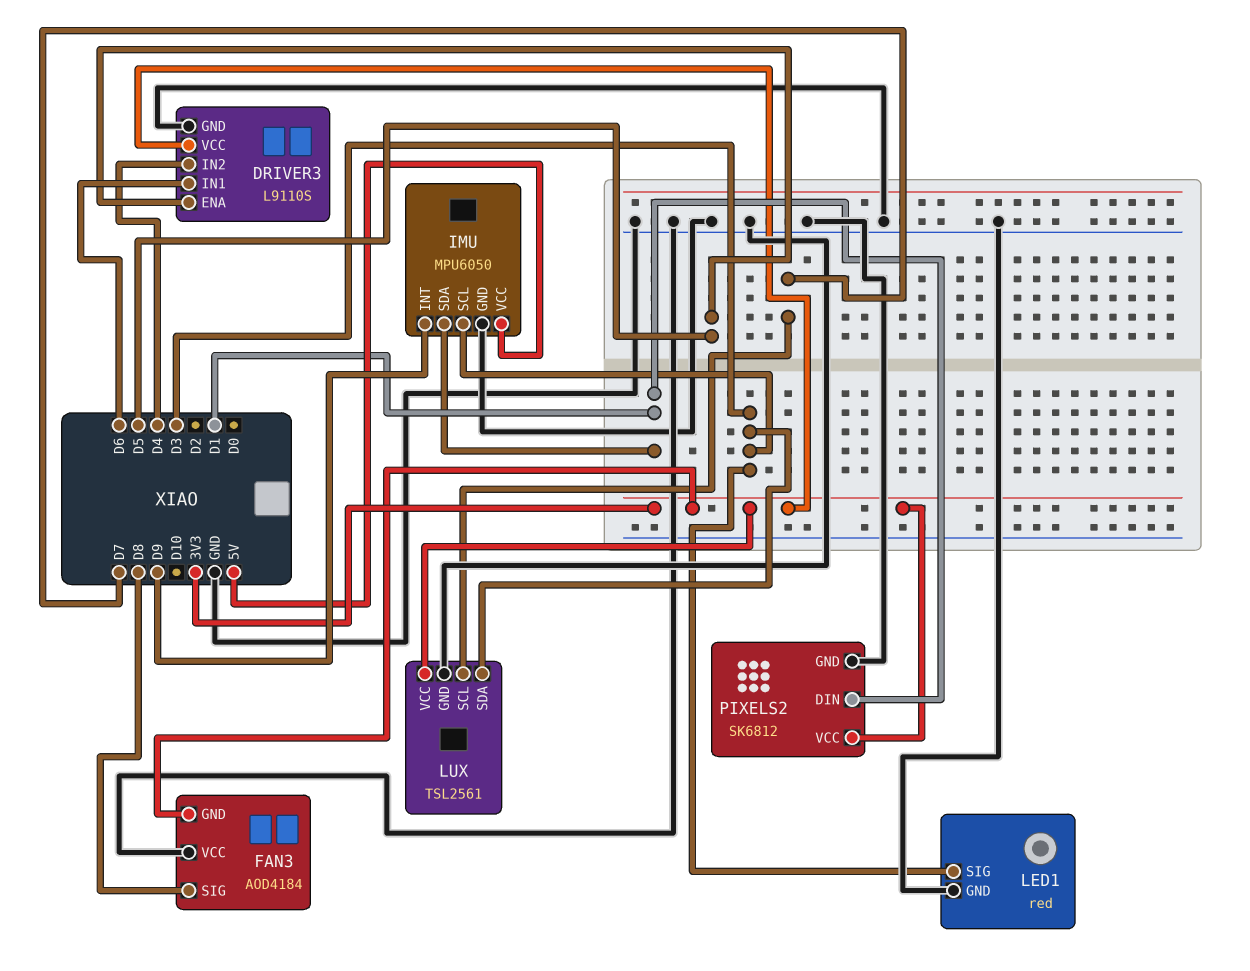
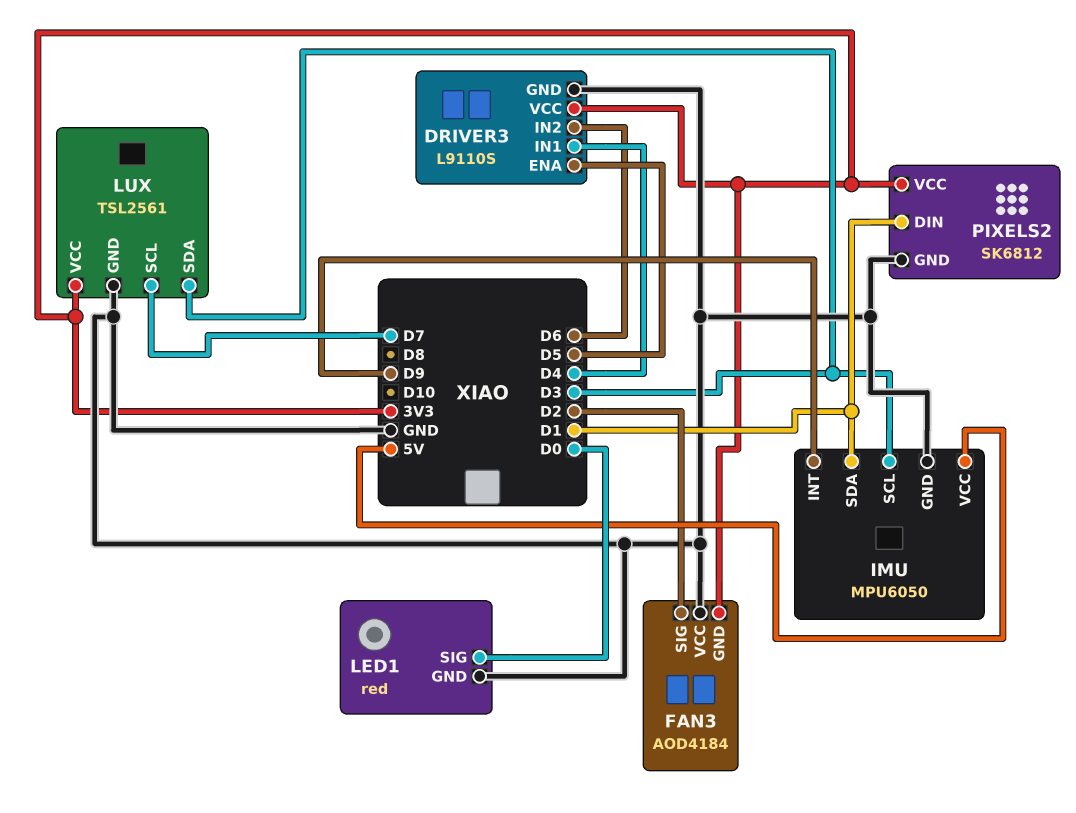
DRIVER3 pin IN1: D6 -> D4
DRIVER3 pin IN2: D4 -> D6
FAN3 pin SIG: D8 -> D2
LED1 pin SIG: D3 -> D0

